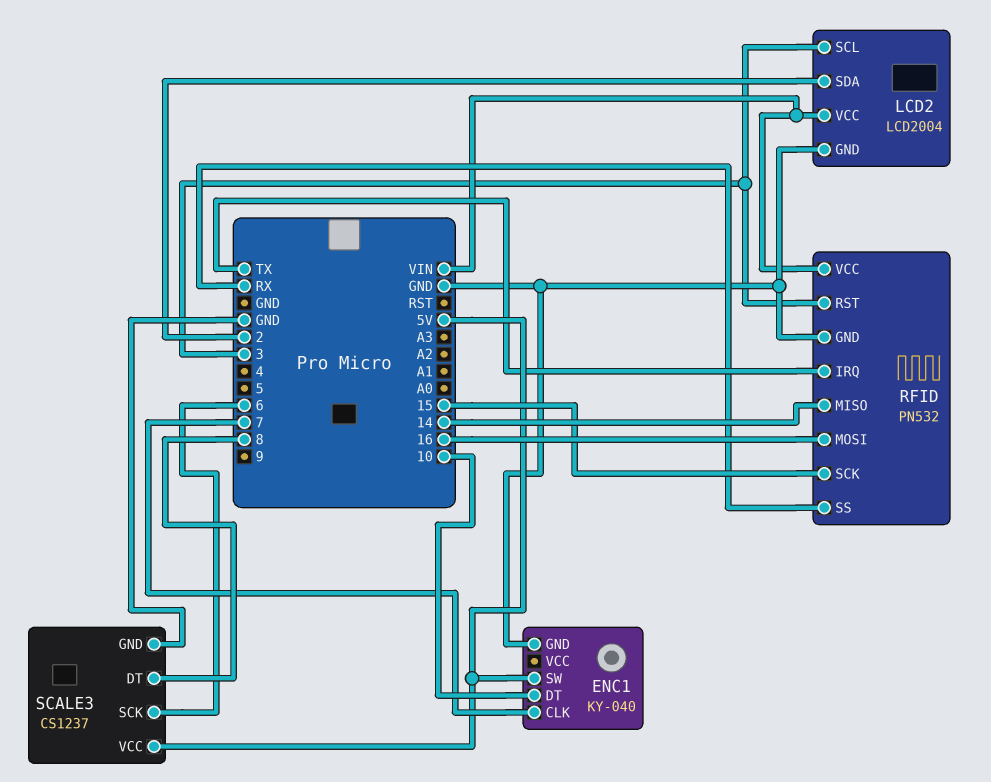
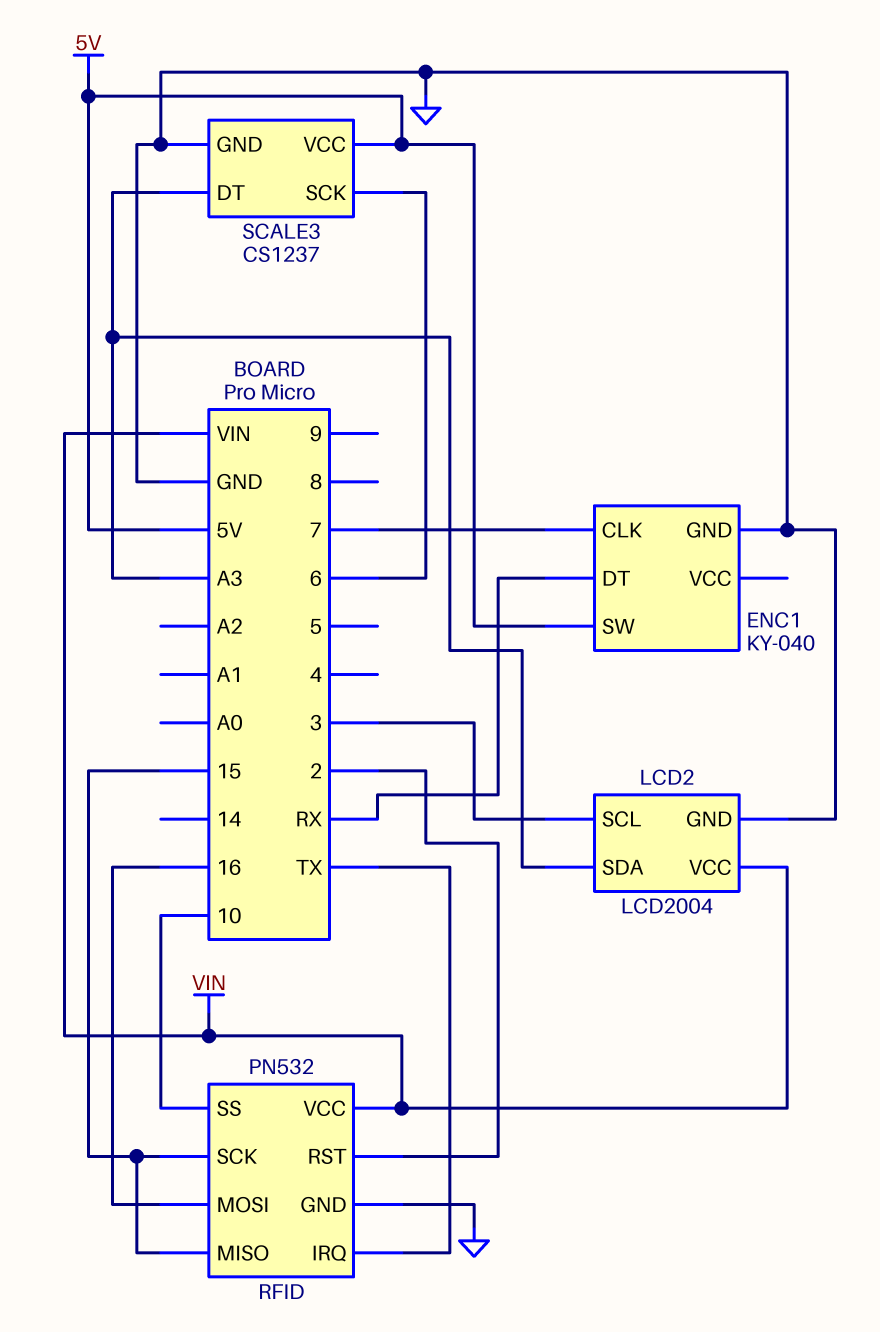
ENC1 pin DT: 10 -> RX
LCD2 pin SDA: 2 -> A3
RFID pin MISO: 14 -> 15
RFID pin RST: 3 -> 2
RFID pin SS: RX -> 10
SCALE3 pin DT: 8 -> A3

